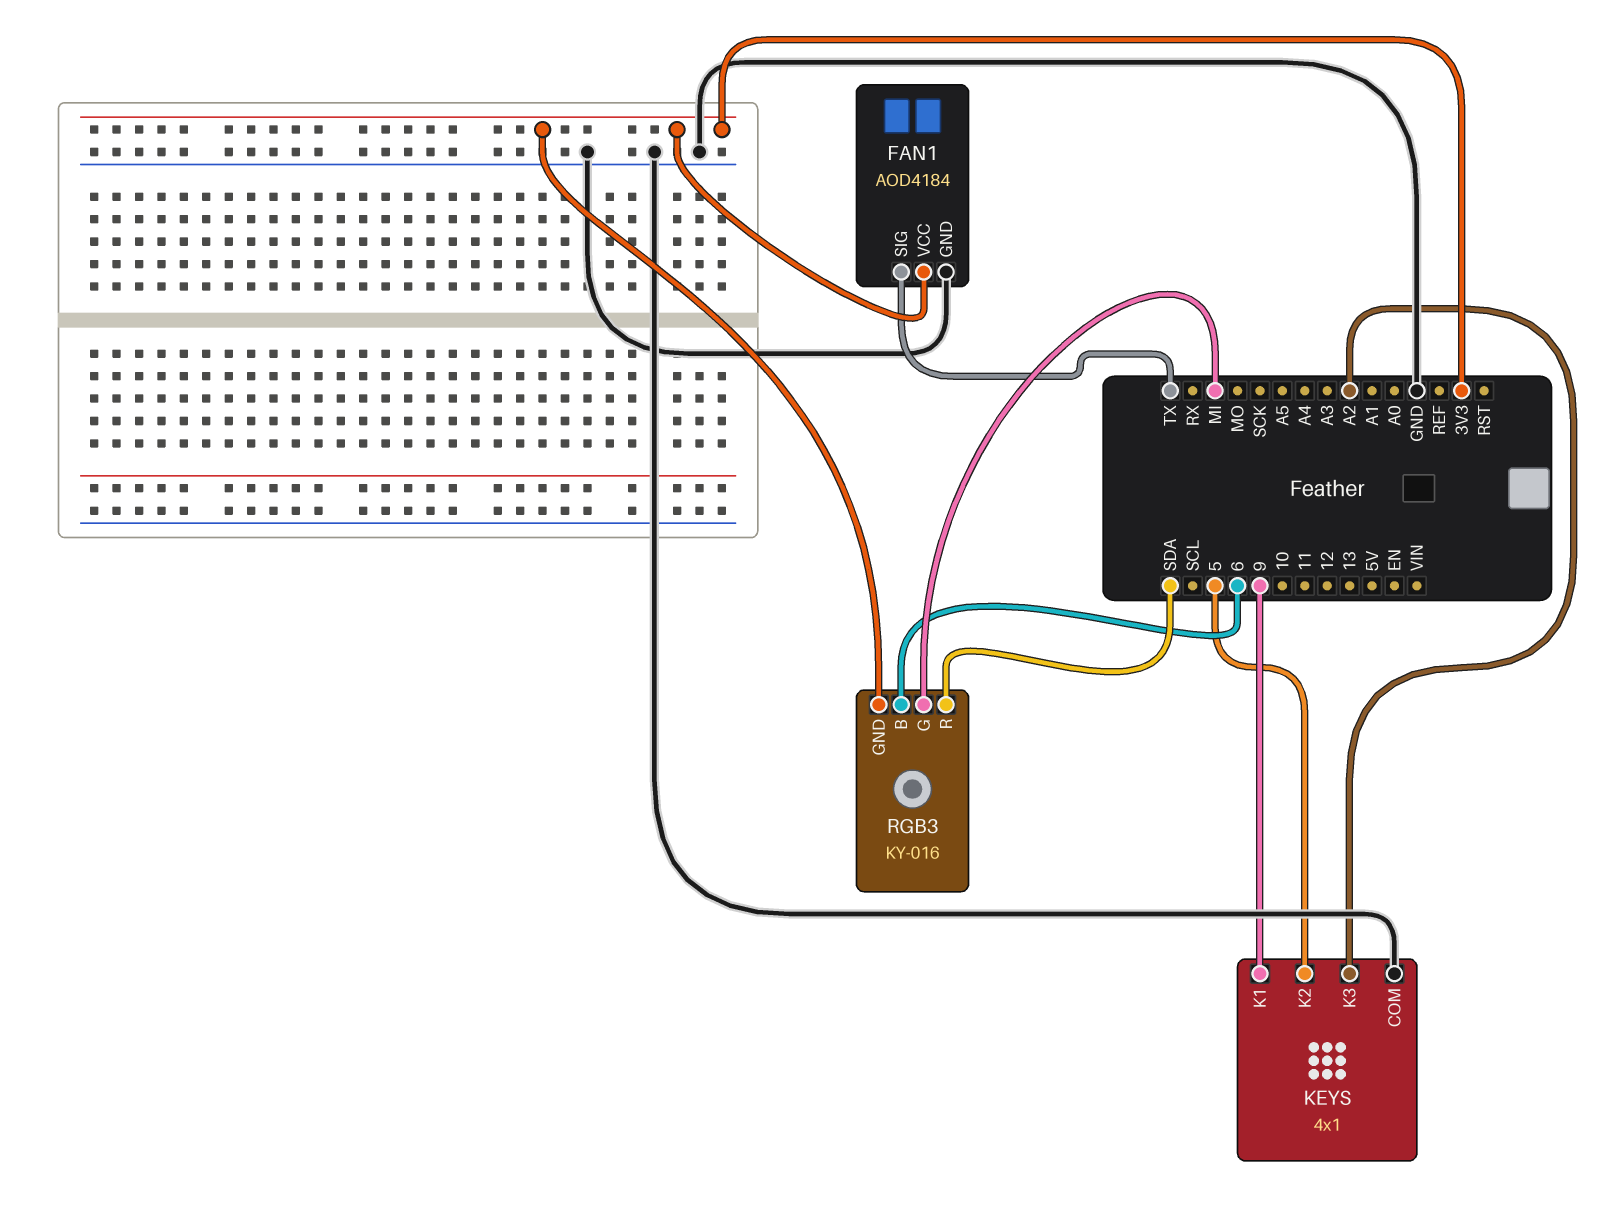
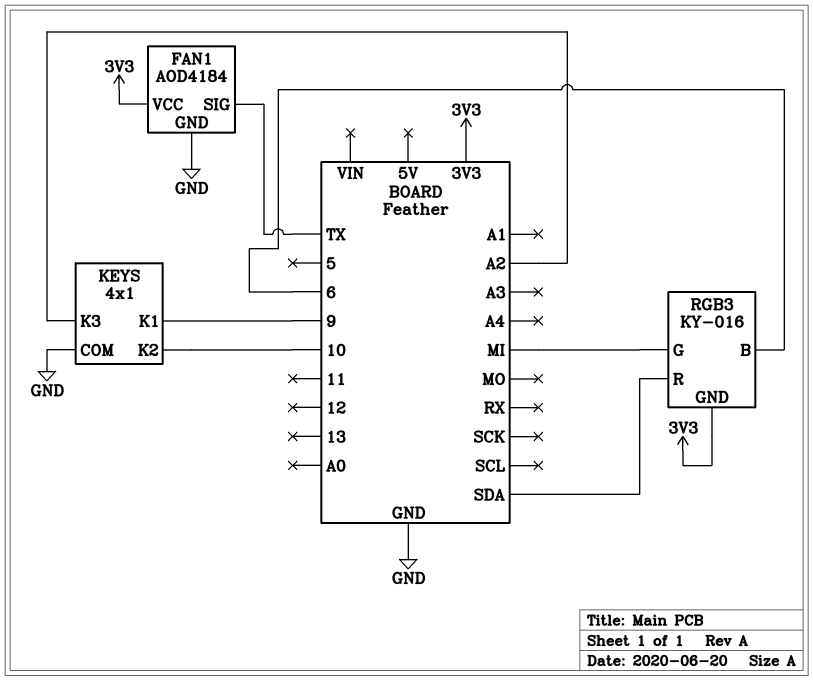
KEYS pin K2: 5 -> 10

